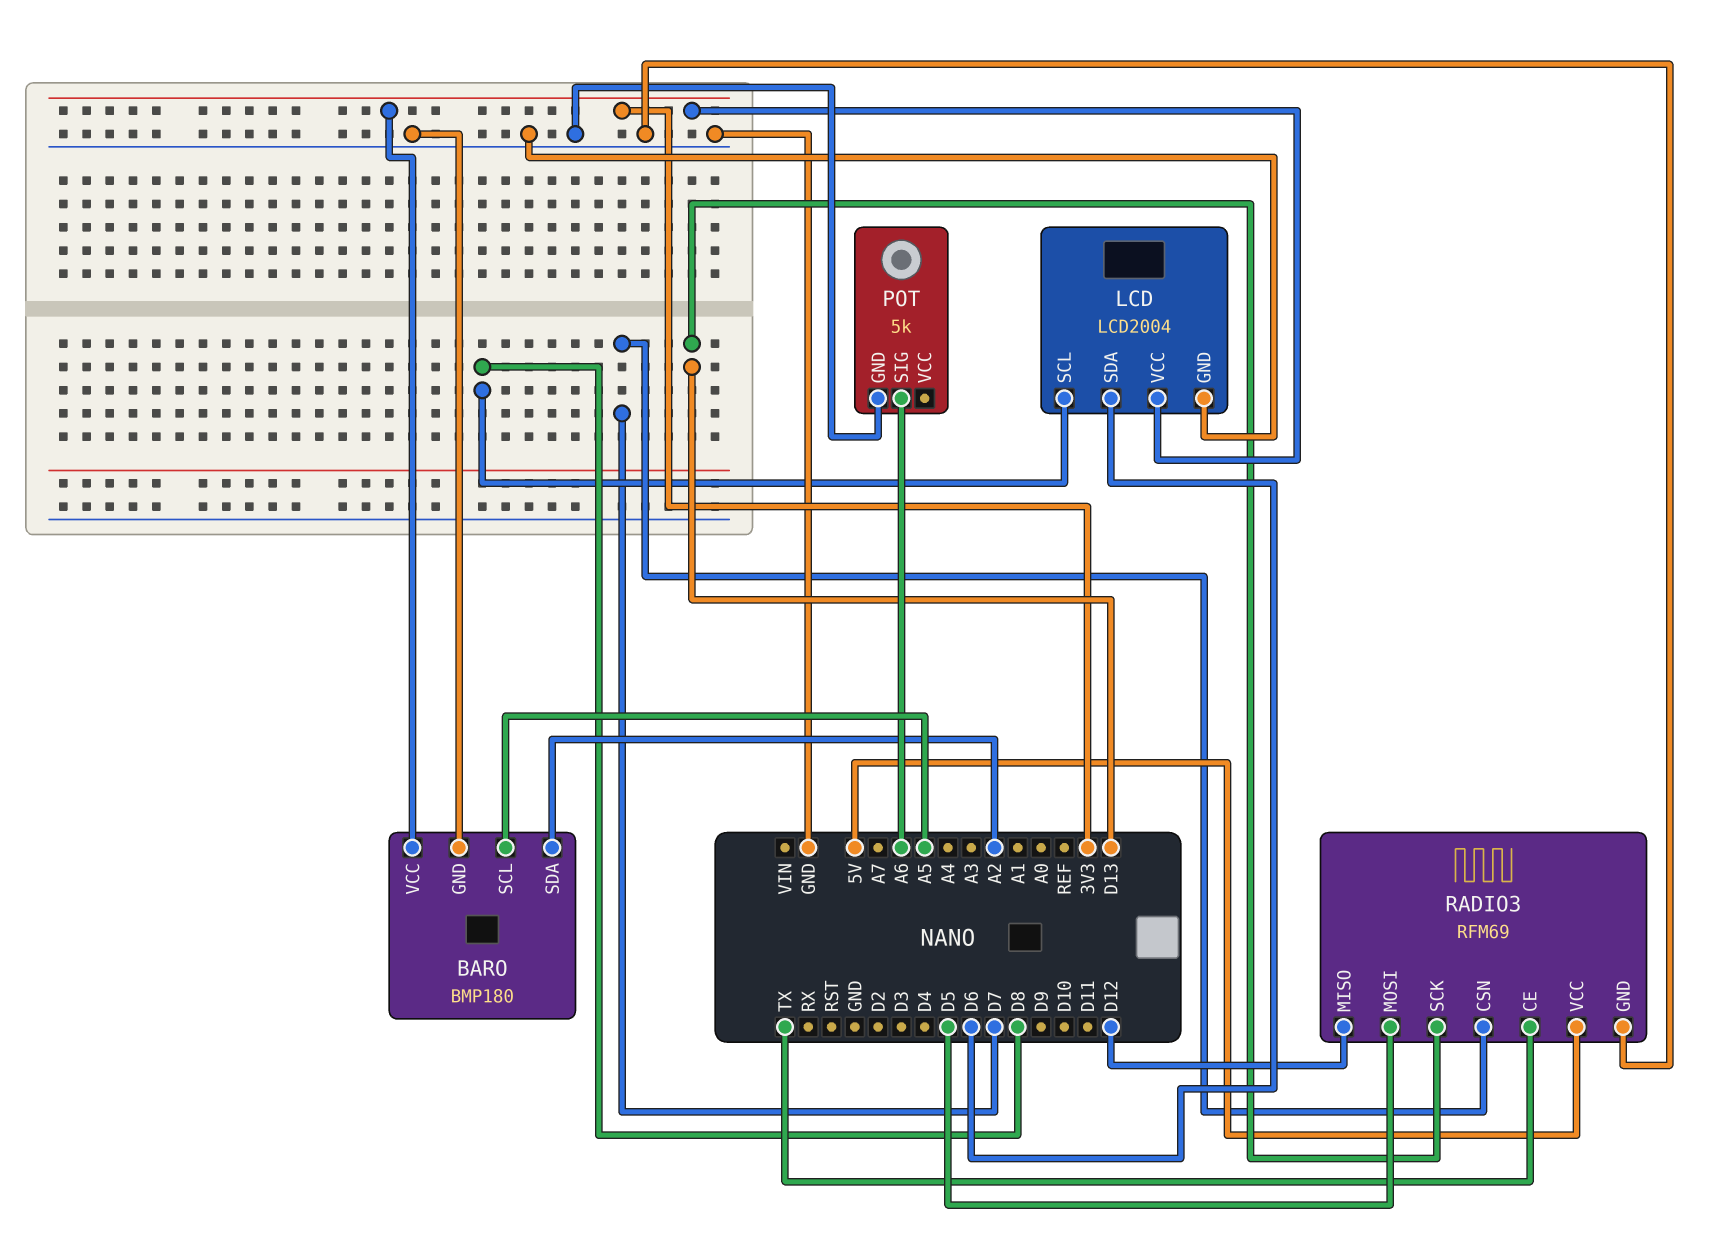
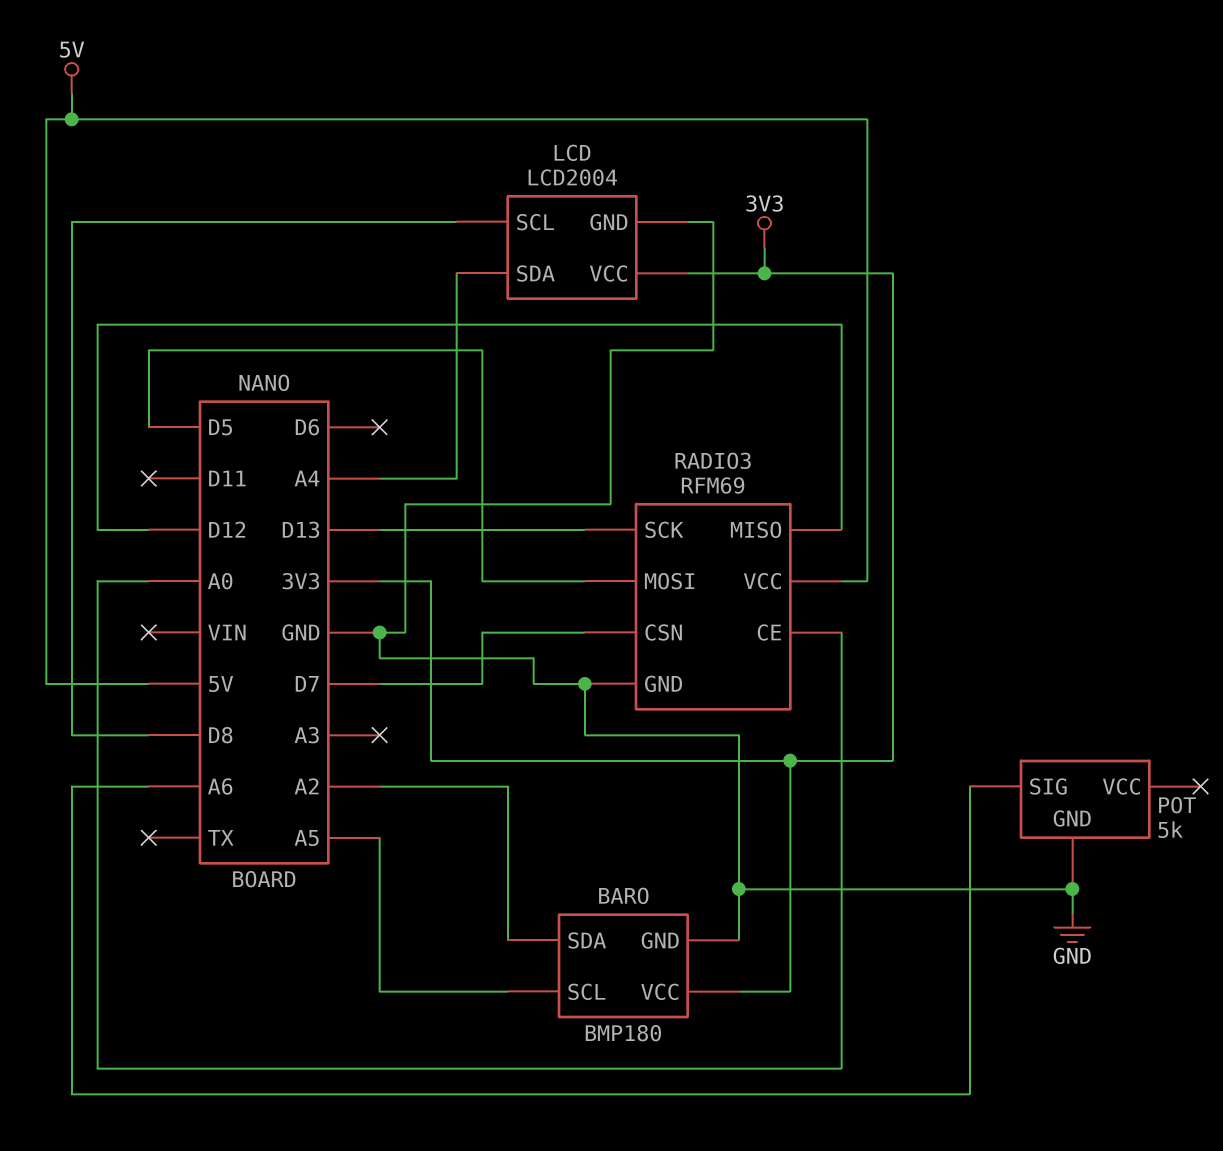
LCD pin SDA: D6 -> A4
RADIO3 pin CE: TX -> A0

